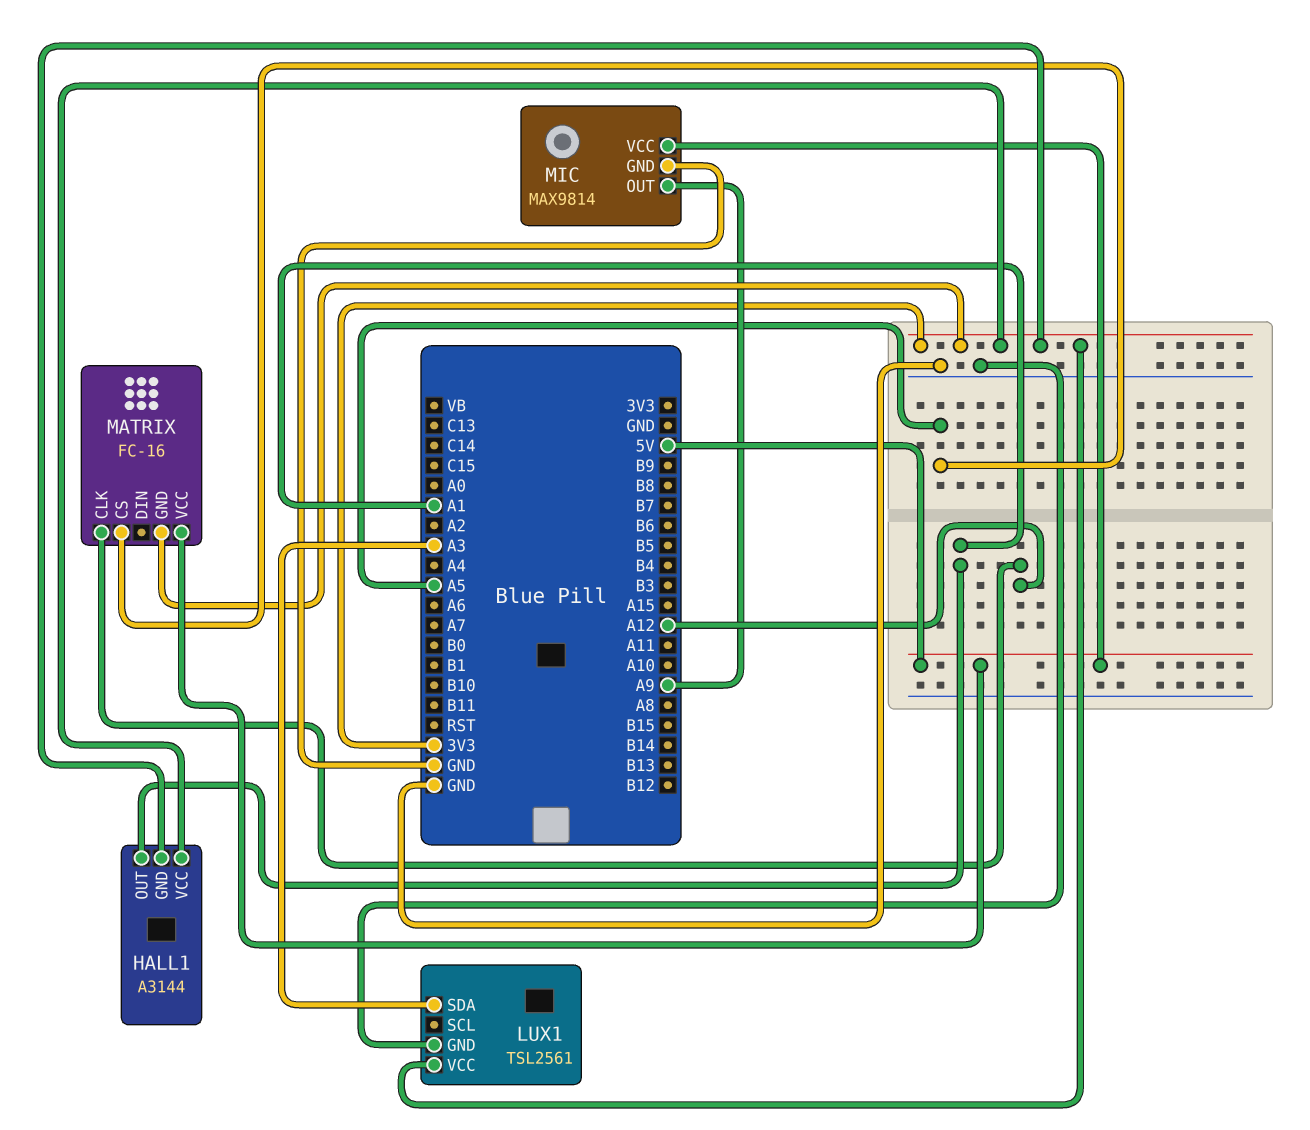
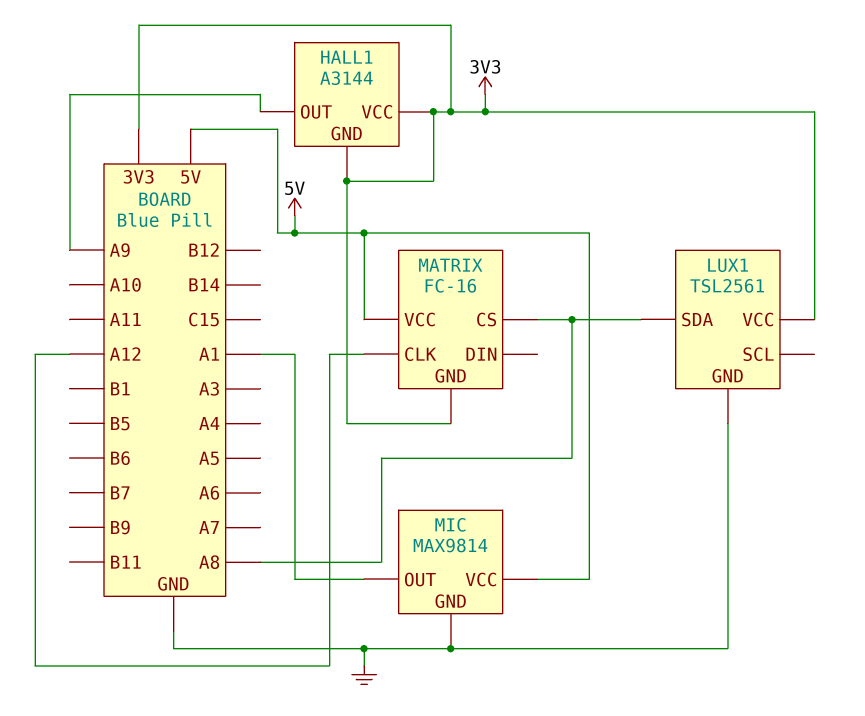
HALL1 pin OUT: A1 -> A9
LUX1 pin SDA: A3 -> A8
MATRIX pin CS: A5 -> A8
MIC pin OUT: A9 -> A1

